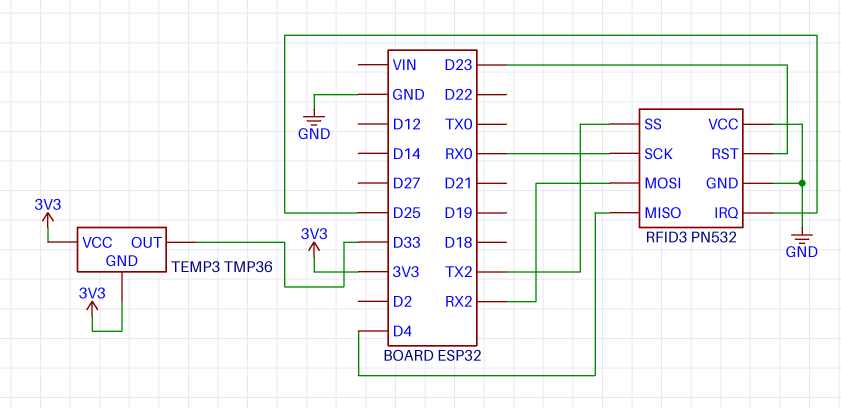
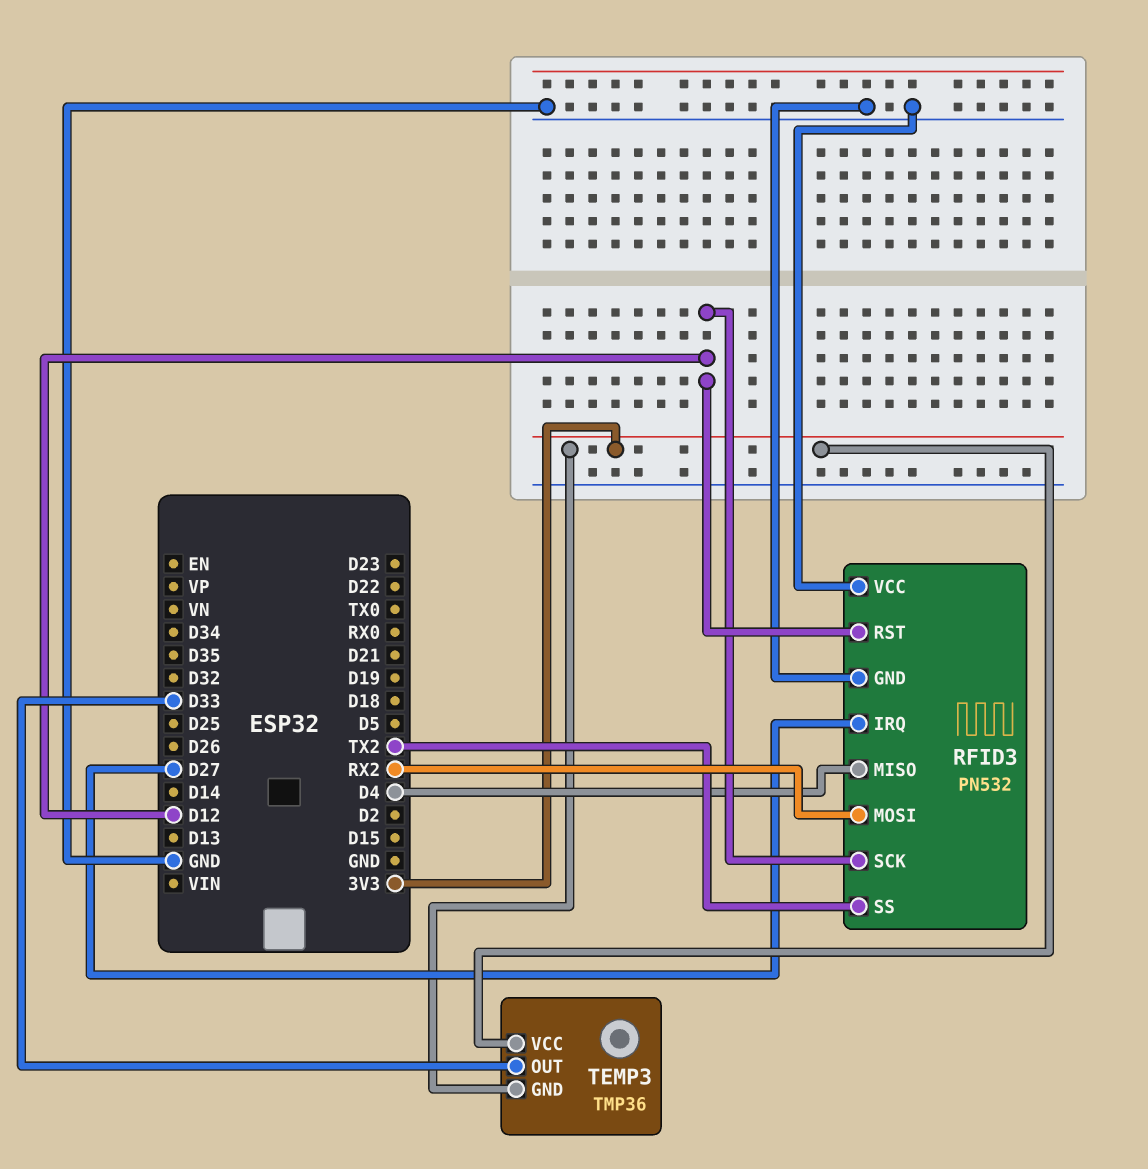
RFID3 pin IRQ: D25 -> D27
RFID3 pin RST: D23 -> D12
RFID3 pin SCK: RX0 -> D12

